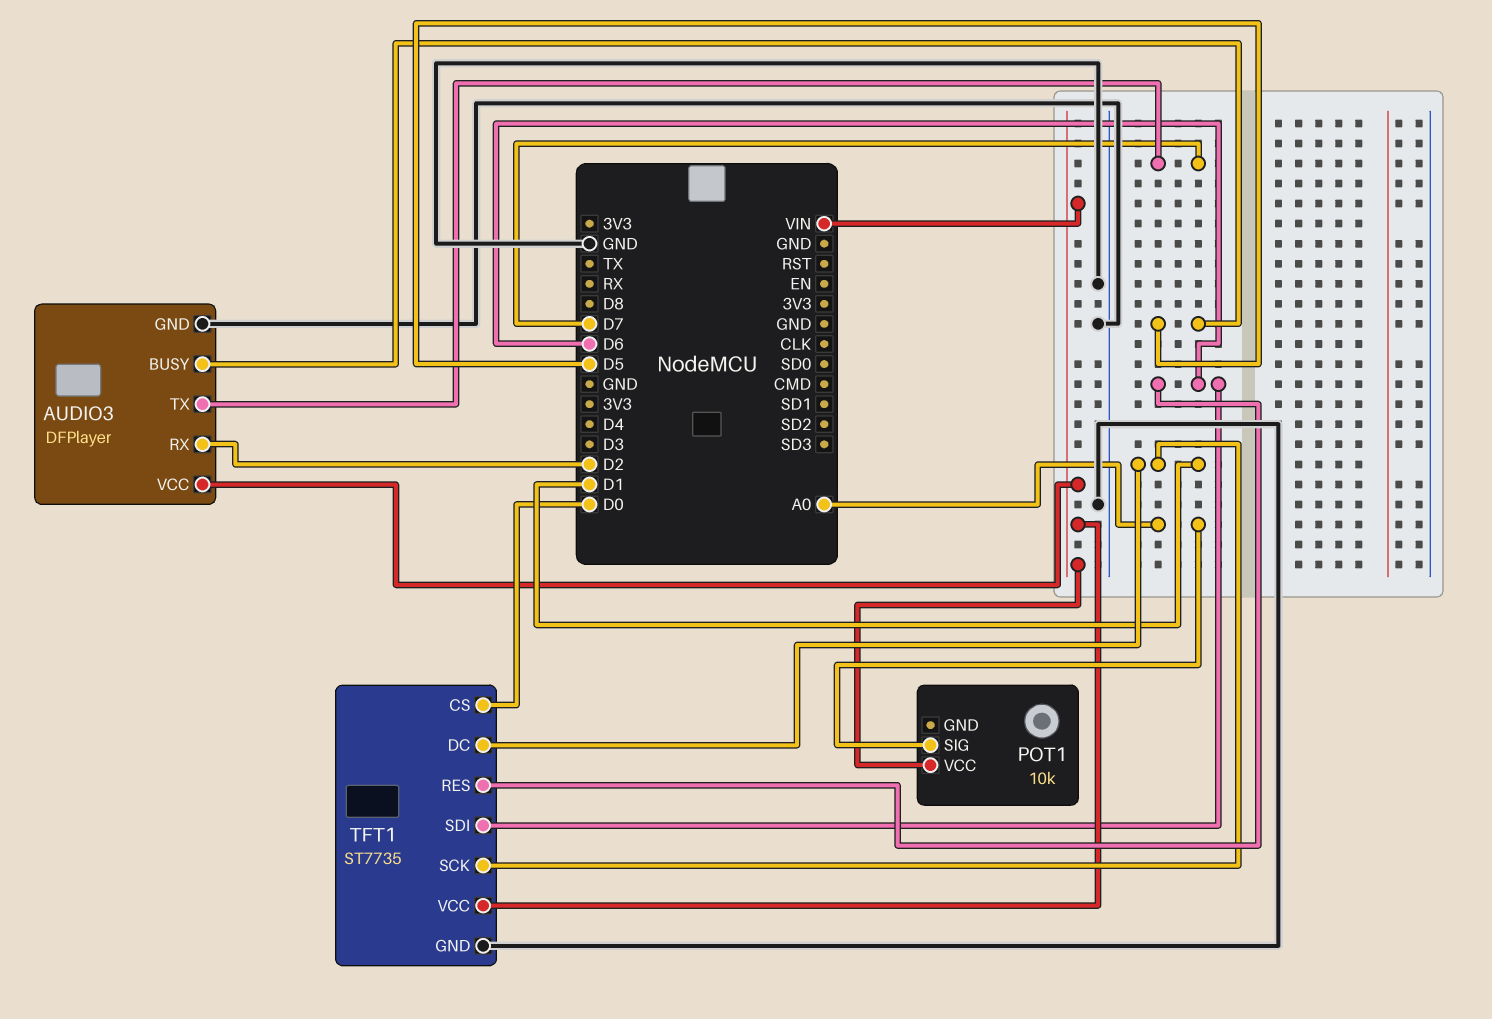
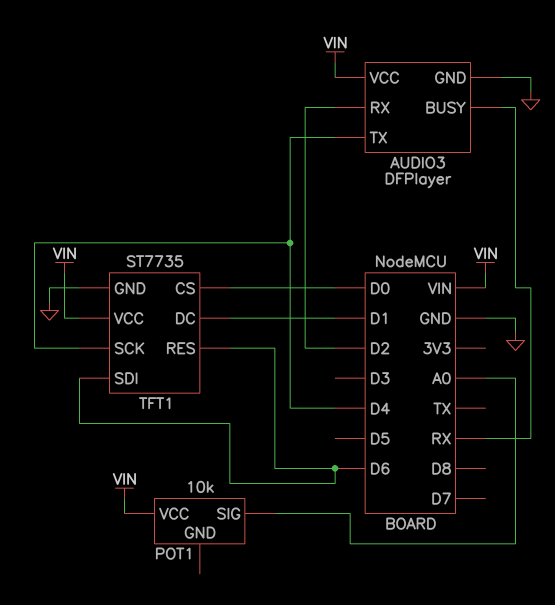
AUDIO3 pin BUSY: D5 -> RX
AUDIO3 pin TX: D7 -> D4
TFT1 pin SCK: D1 -> D4

